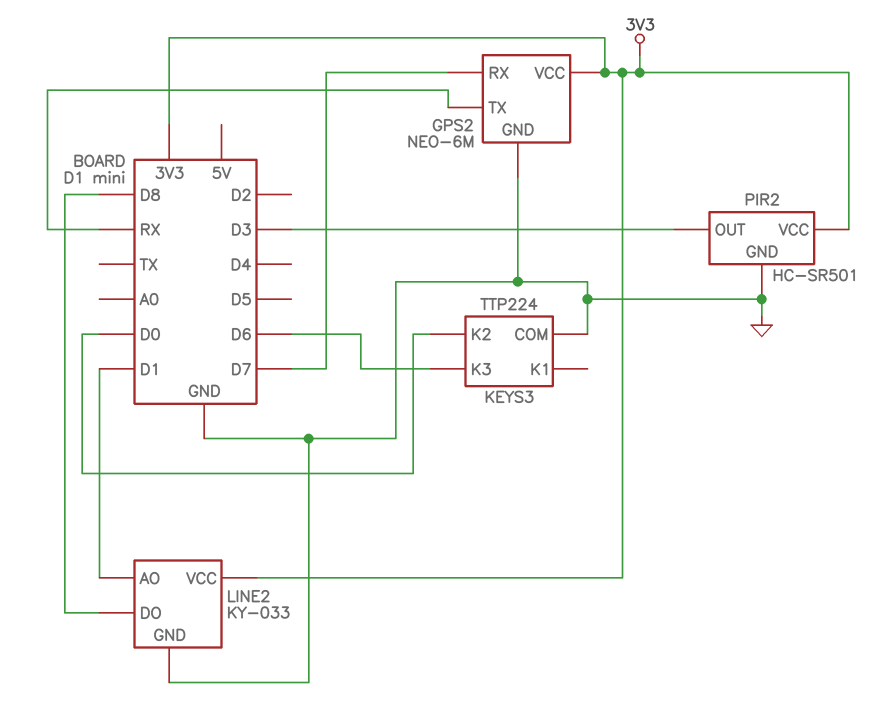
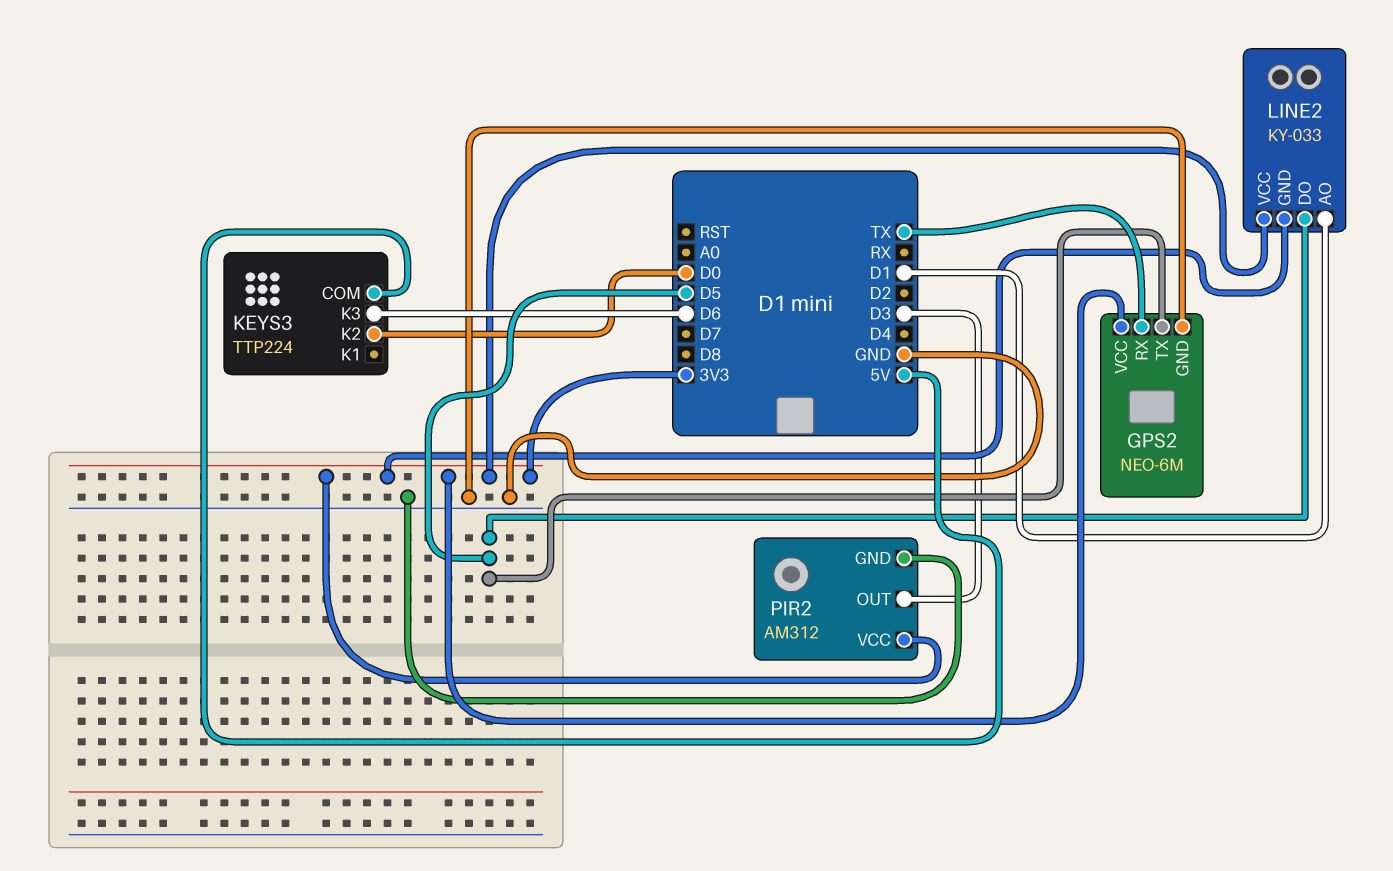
GPS2 pin RX: D7 -> TX
GPS2 pin TX: RX -> D5
KEYS3 pin COM: GND -> 5V
LINE2 pin DO: D8 -> D5
LINE2 pin GND: GND -> 3V3
PIR2: HC-SR501 -> AM312

